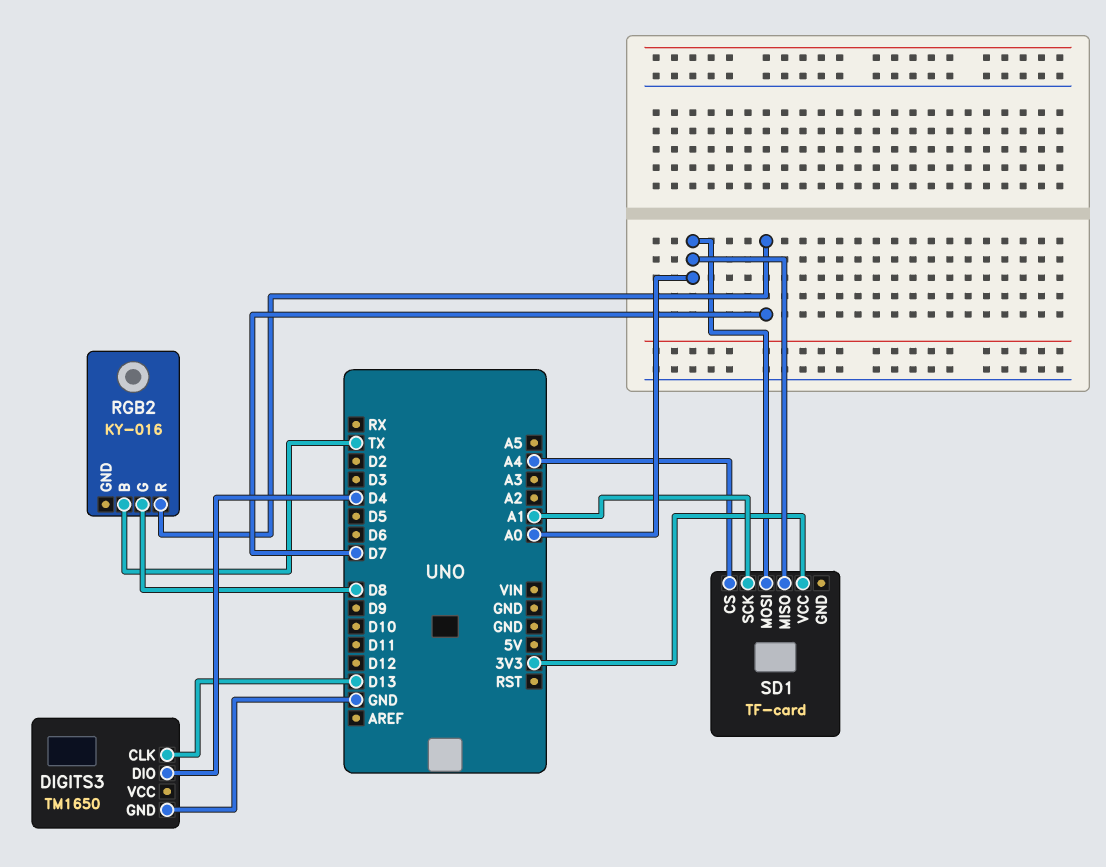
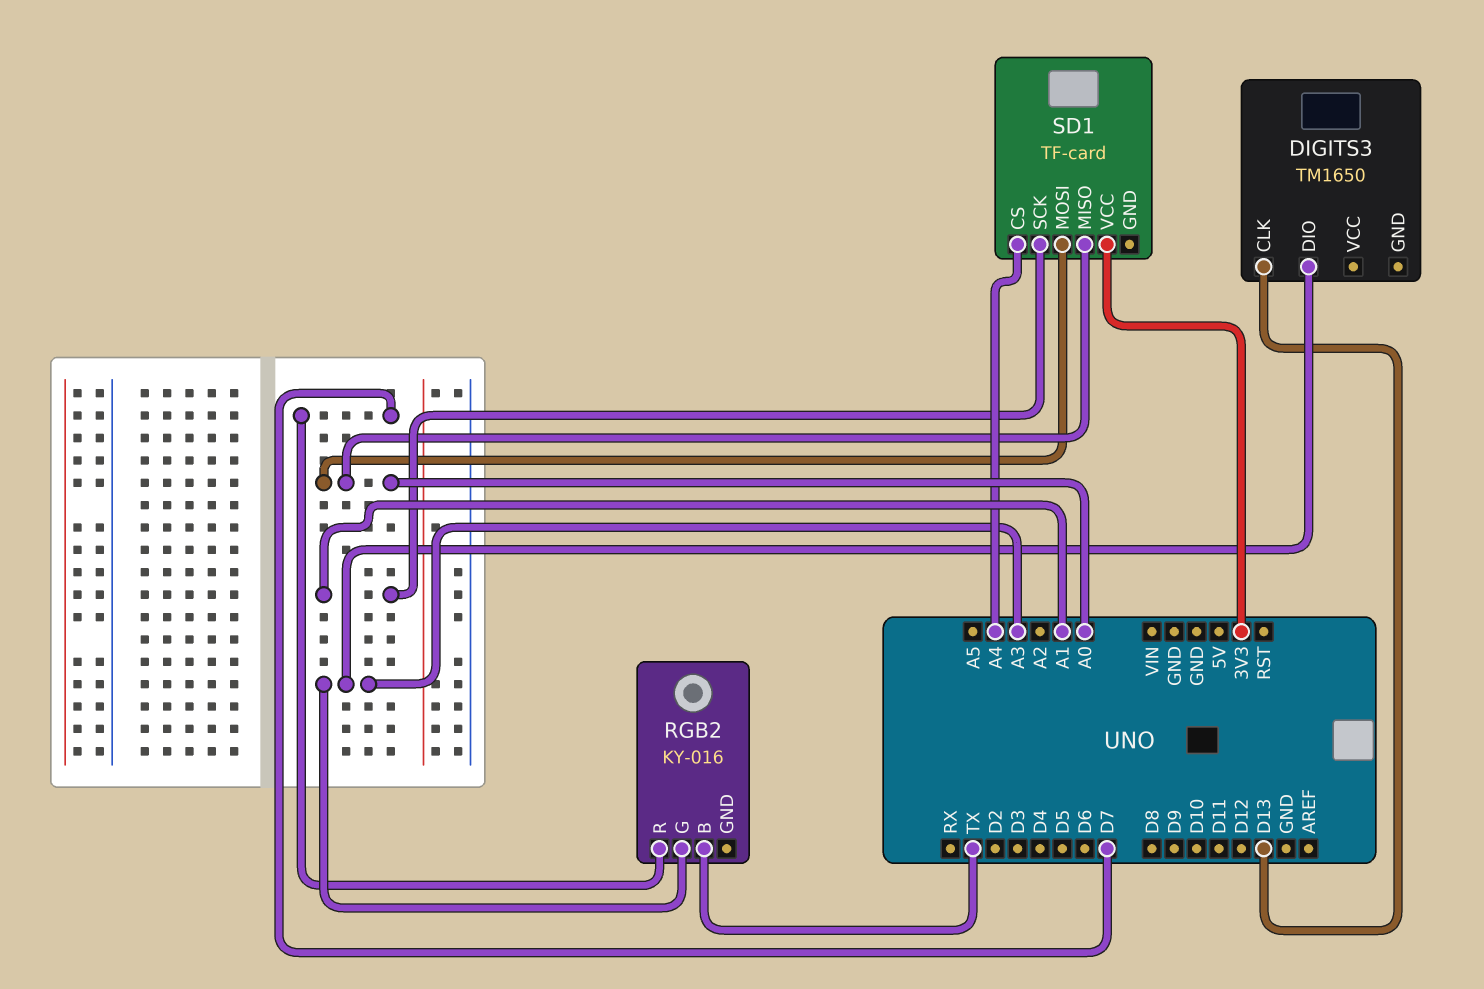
DIGITS3 pin DIO: D4 -> A3
DIGITS3 pin GND: GND -> none
RGB2 pin G: D8 -> A3

